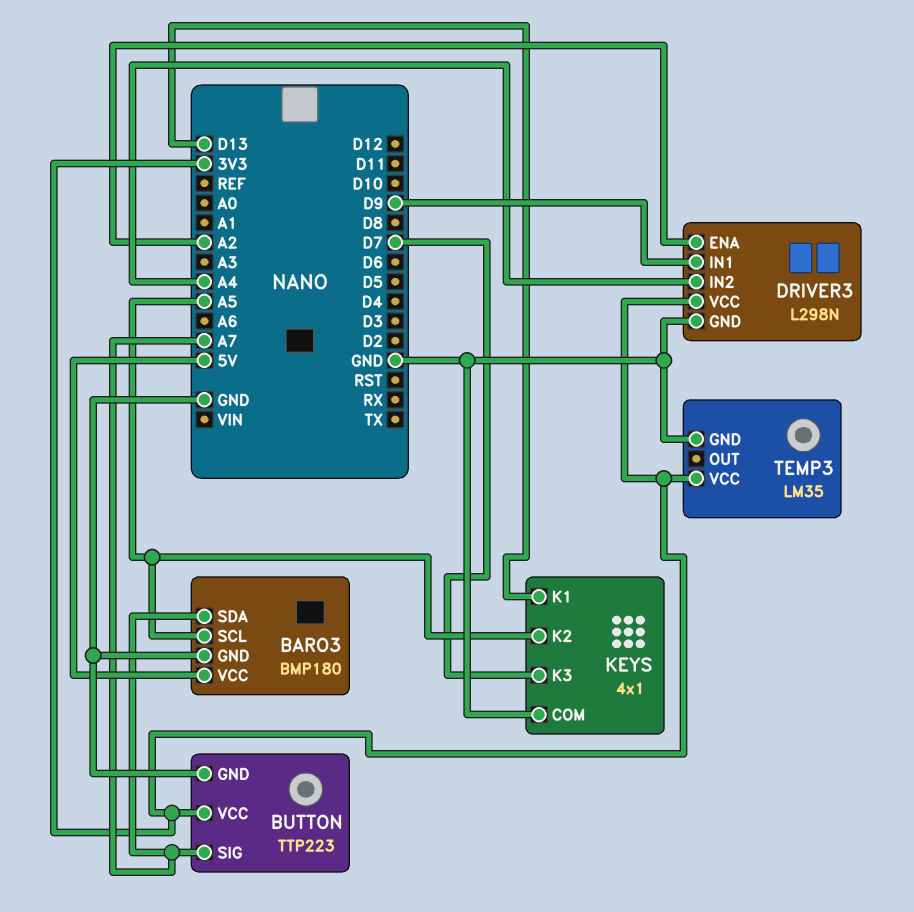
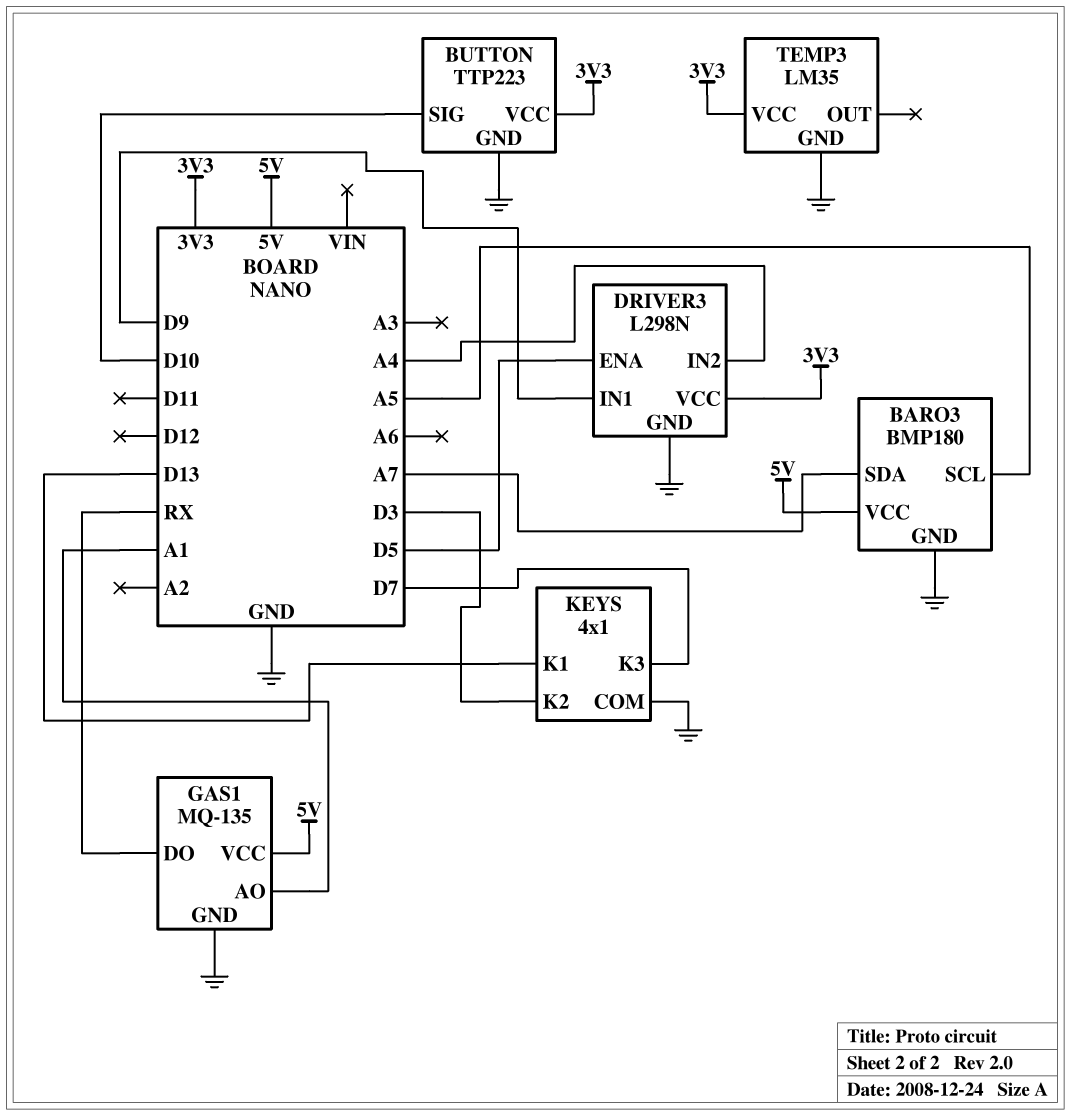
BUTTON pin SIG: A7 -> D10
DRIVER3 pin ENA: A2 -> D5
GAS1: none -> MQ-135
GAS1 pin AO: none -> A1
GAS1 pin DO: none -> RX
GAS1 pin GND: none -> GND
GAS1 pin VCC: none -> 5V
KEYS pin K2: A5 -> D3

